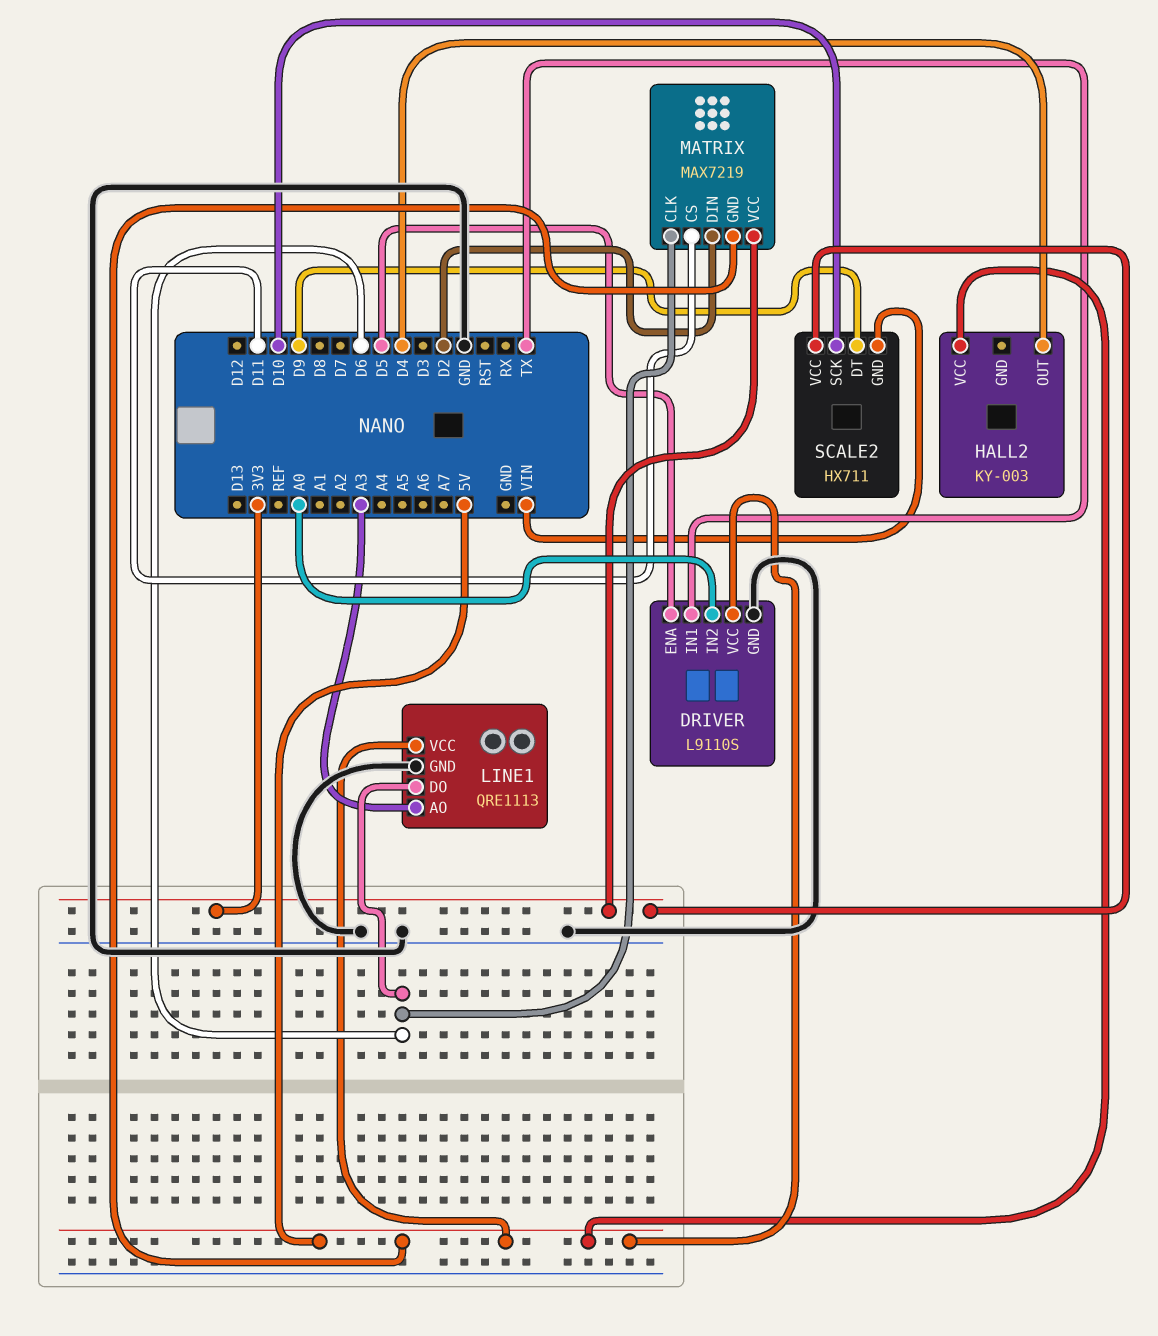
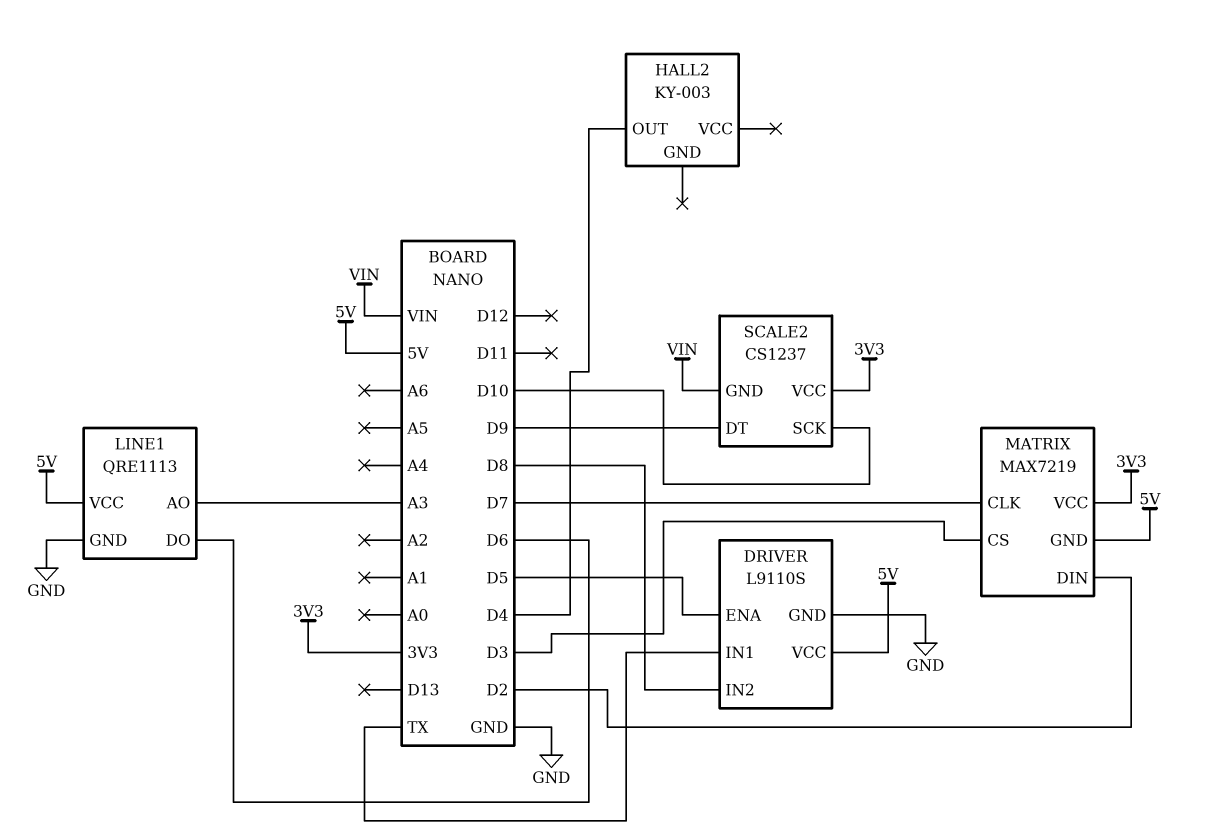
DRIVER pin IN2: A0 -> D8
HALL2 pin VCC: 5V -> none
MATRIX pin CLK: D6 -> D7
MATRIX pin CS: D11 -> D3
SCALE2: HX711 -> CS1237

